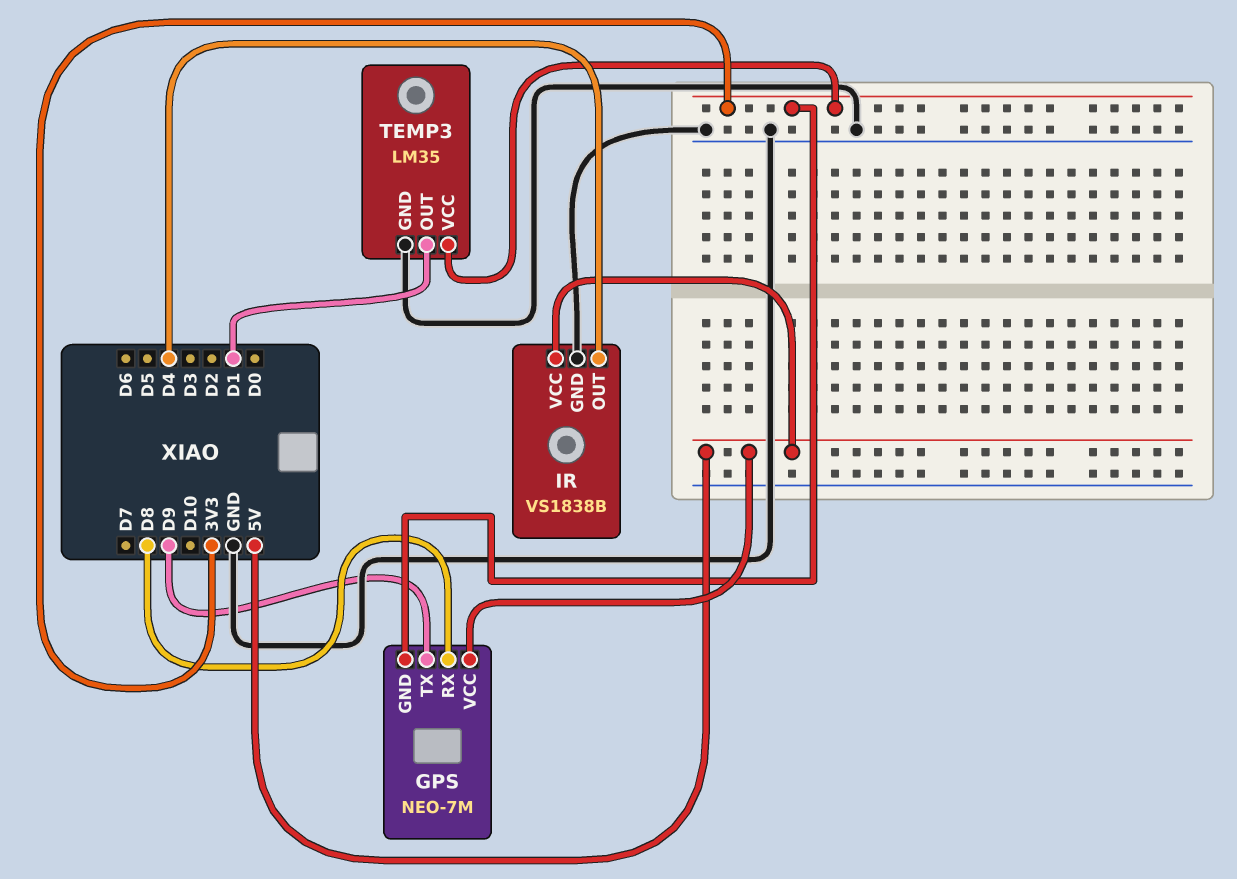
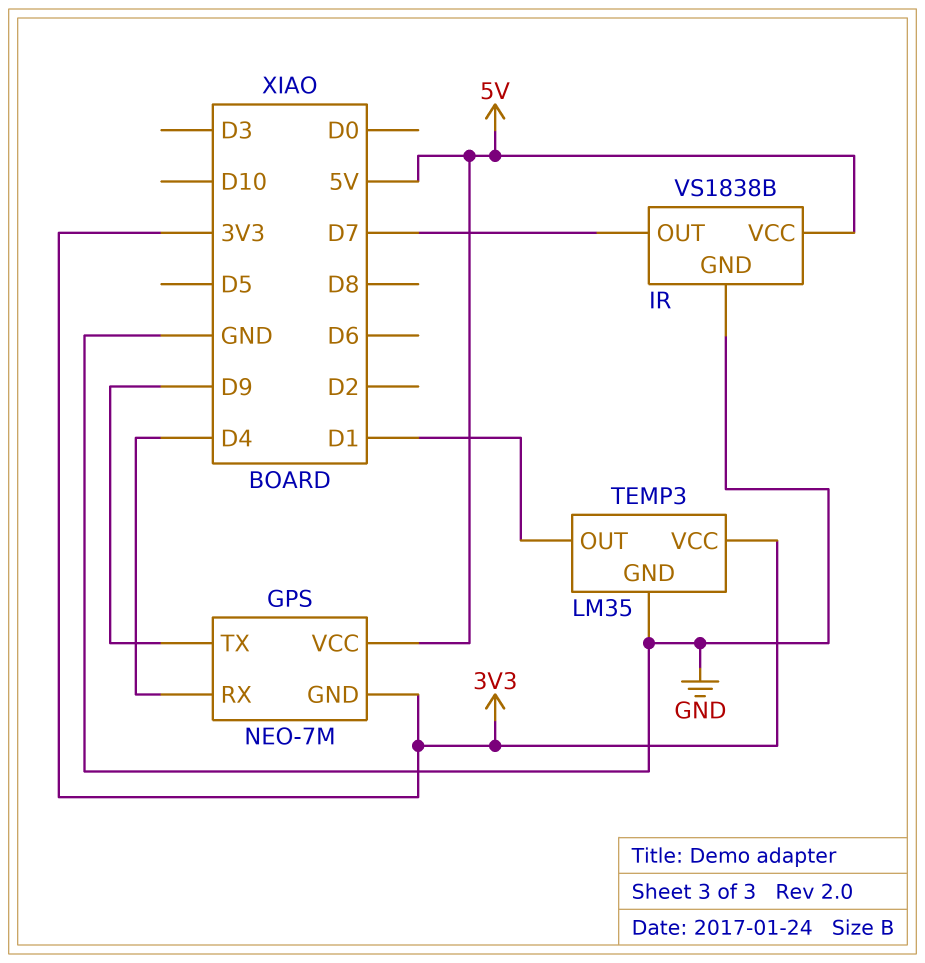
GPS pin RX: D8 -> D4
IR pin OUT: D4 -> D7

